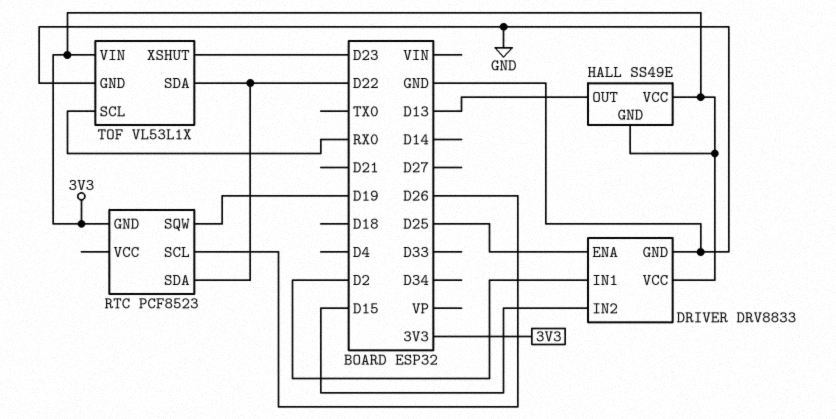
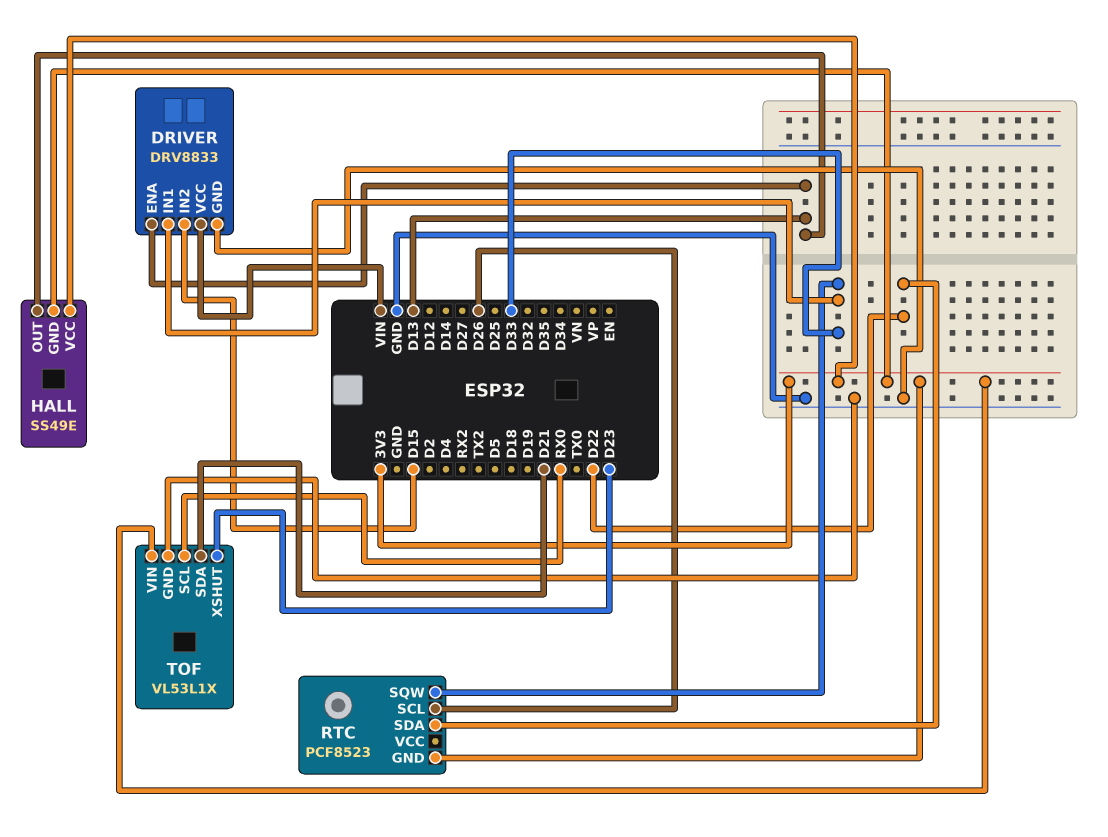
DRIVER pin ENA: D25 -> D13
DRIVER pin IN1: D2 -> D33
DRIVER pin VCC: 3V3 -> VIN
RTC pin SQW: D19 -> D33
TOF pin SDA: D22 -> D21

